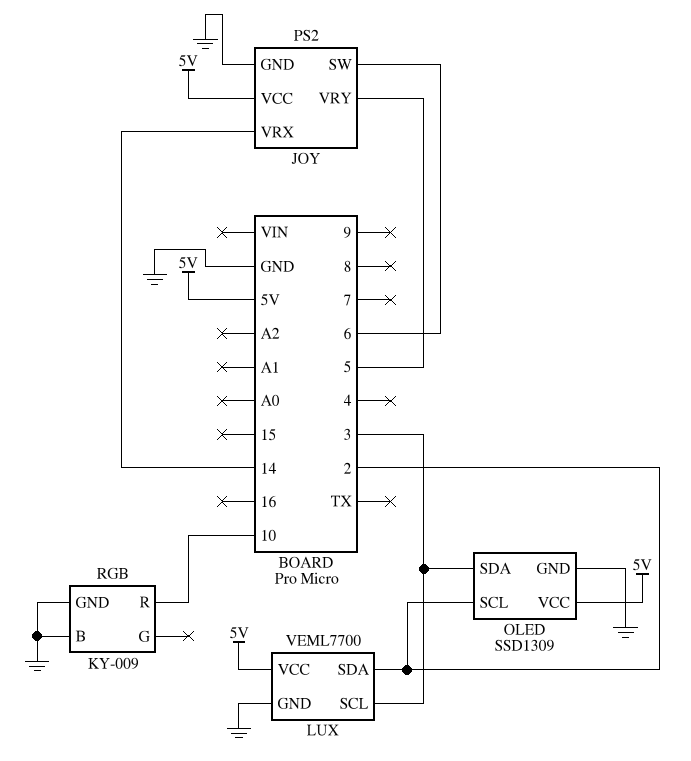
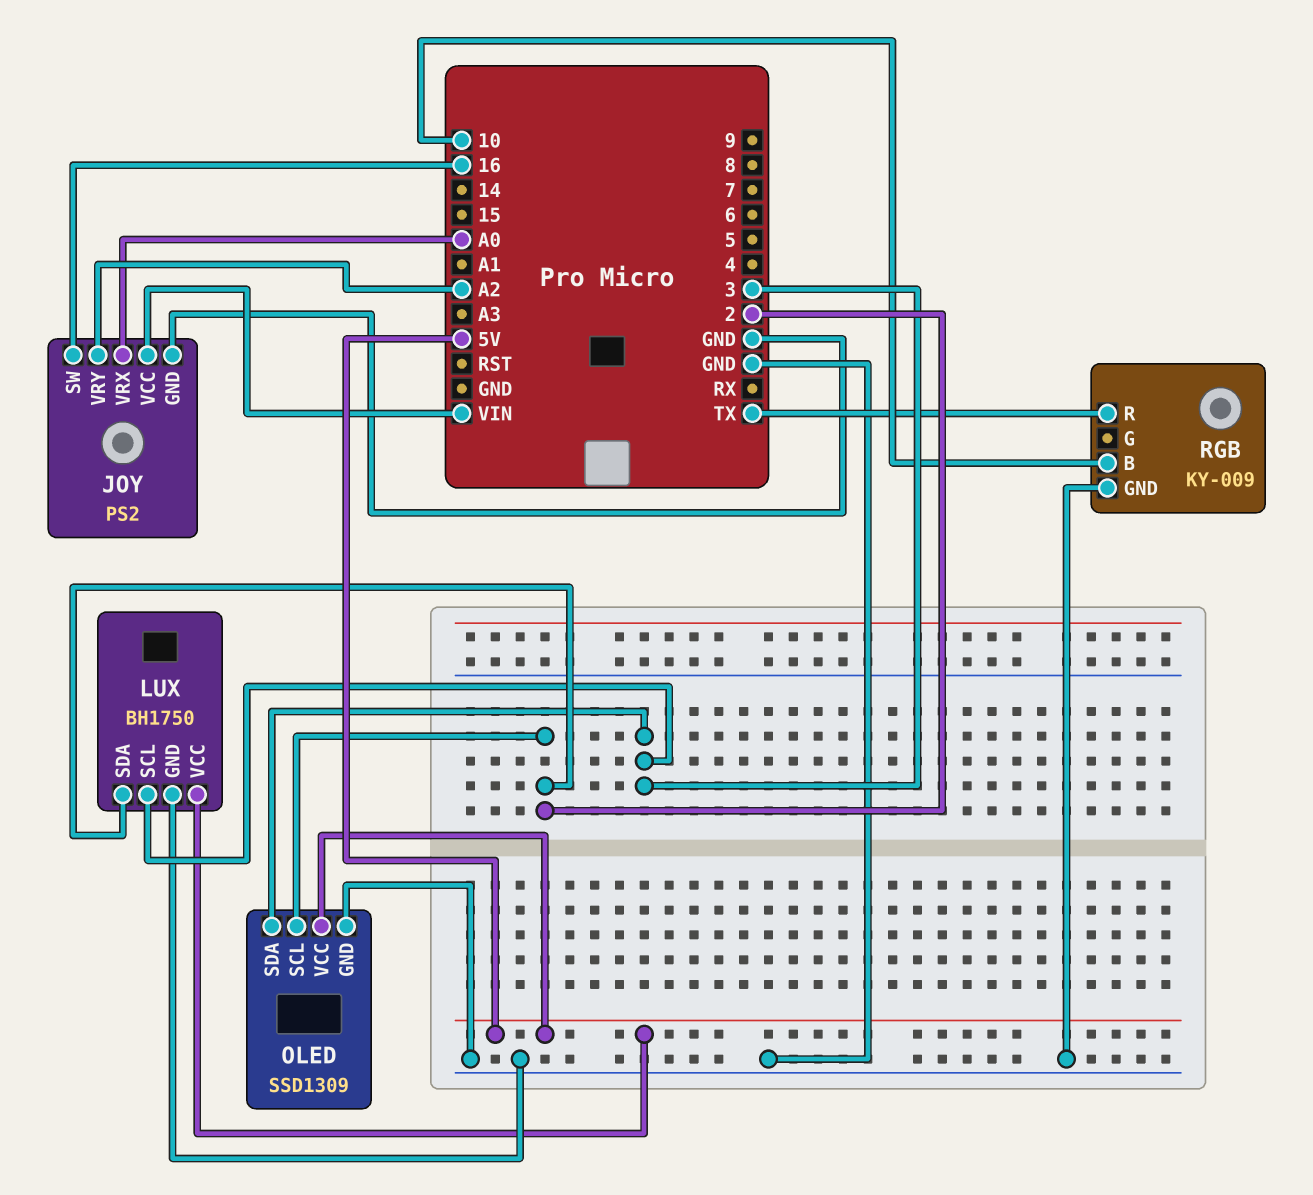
JOY pin SW: 6 -> 16
JOY pin VCC: 5V -> VIN
JOY pin VRX: 14 -> A0
JOY pin VRY: 5 -> A2
LUX: VEML7700 -> BH1750
RGB pin B: GND -> 10
RGB pin R: 10 -> TX

